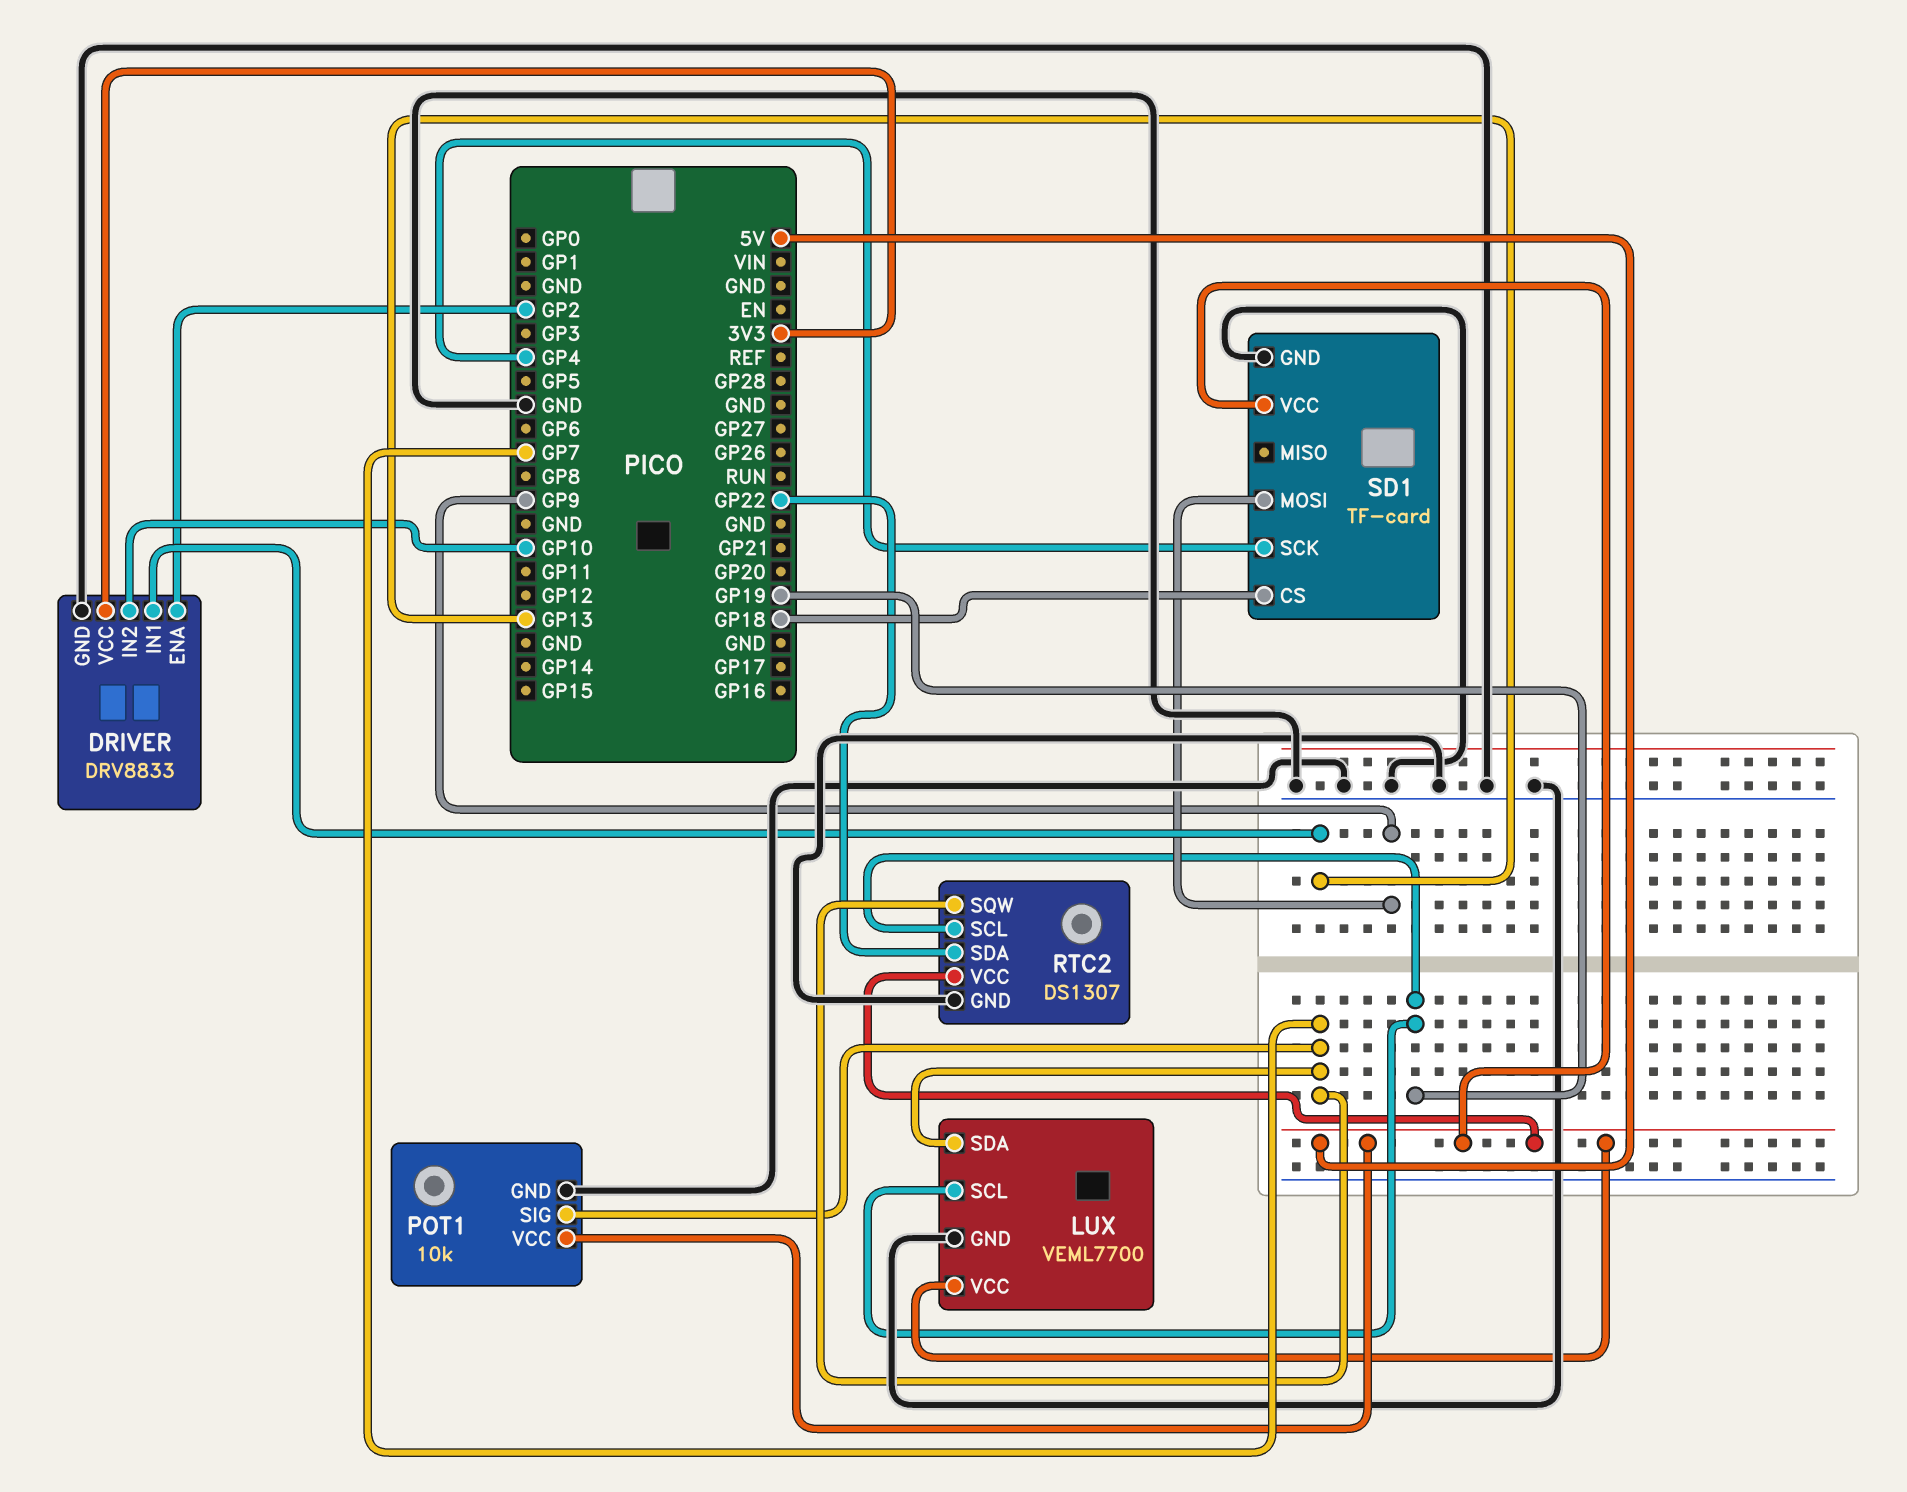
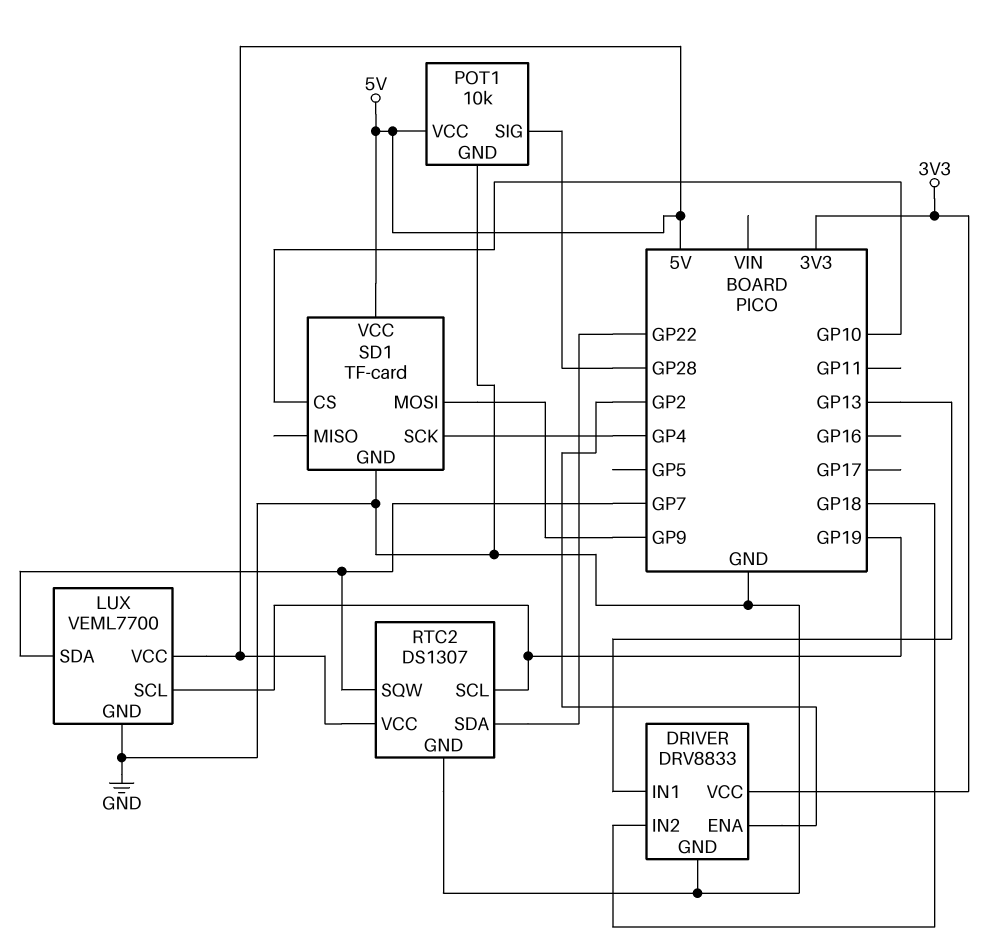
DRIVER pin IN2: GP10 -> GP18
POT1 pin SIG: GP7 -> GP28
SD1 pin CS: GP18 -> GP10

